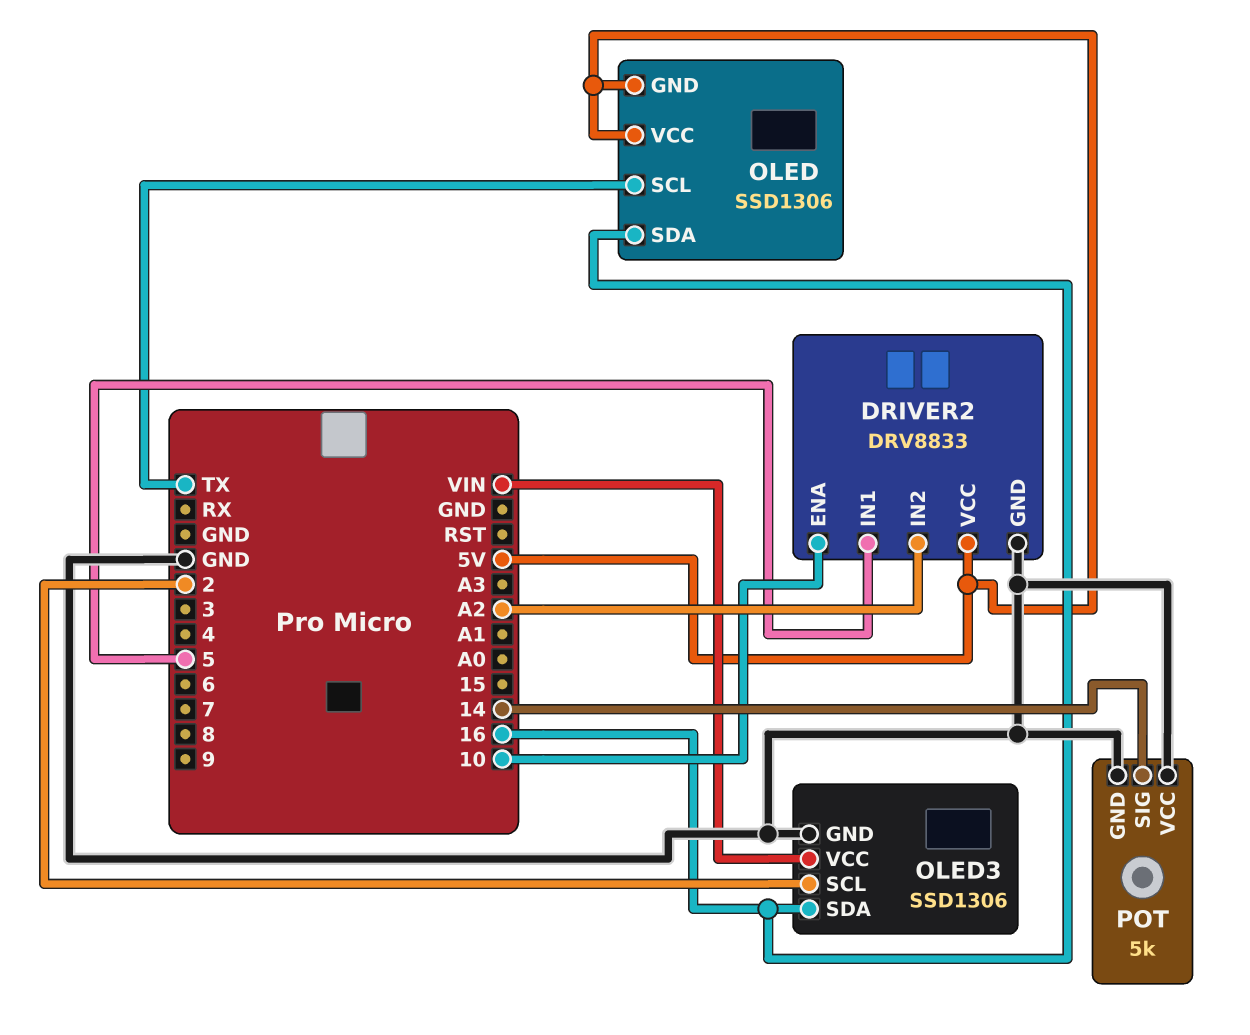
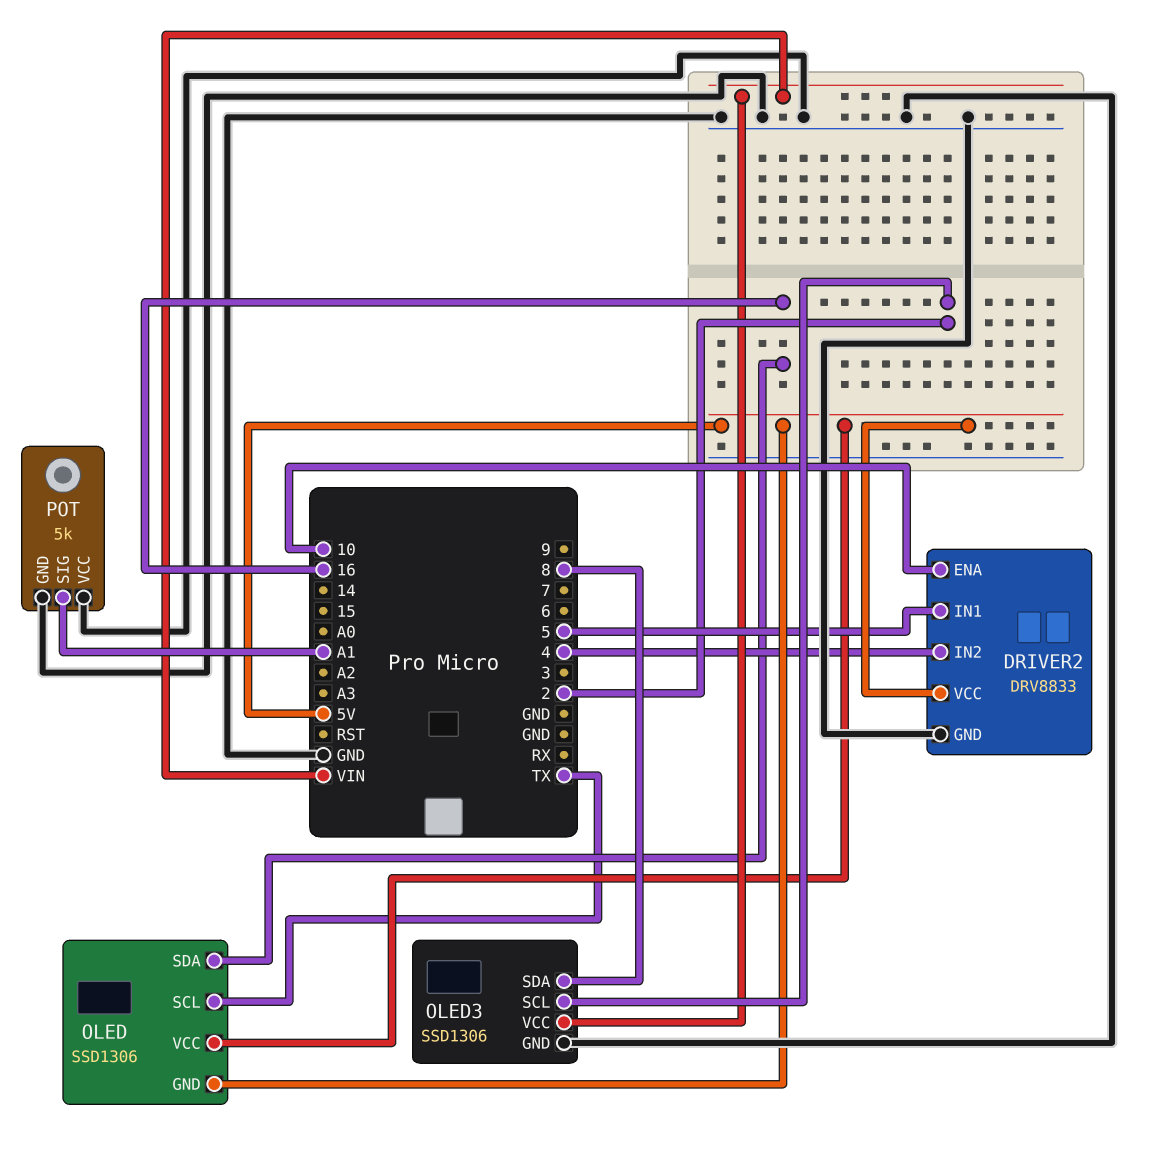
DRIVER2 pin IN2: A2 -> 4
OLED3 pin SDA: 16 -> 8
POT pin SIG: 14 -> A1

